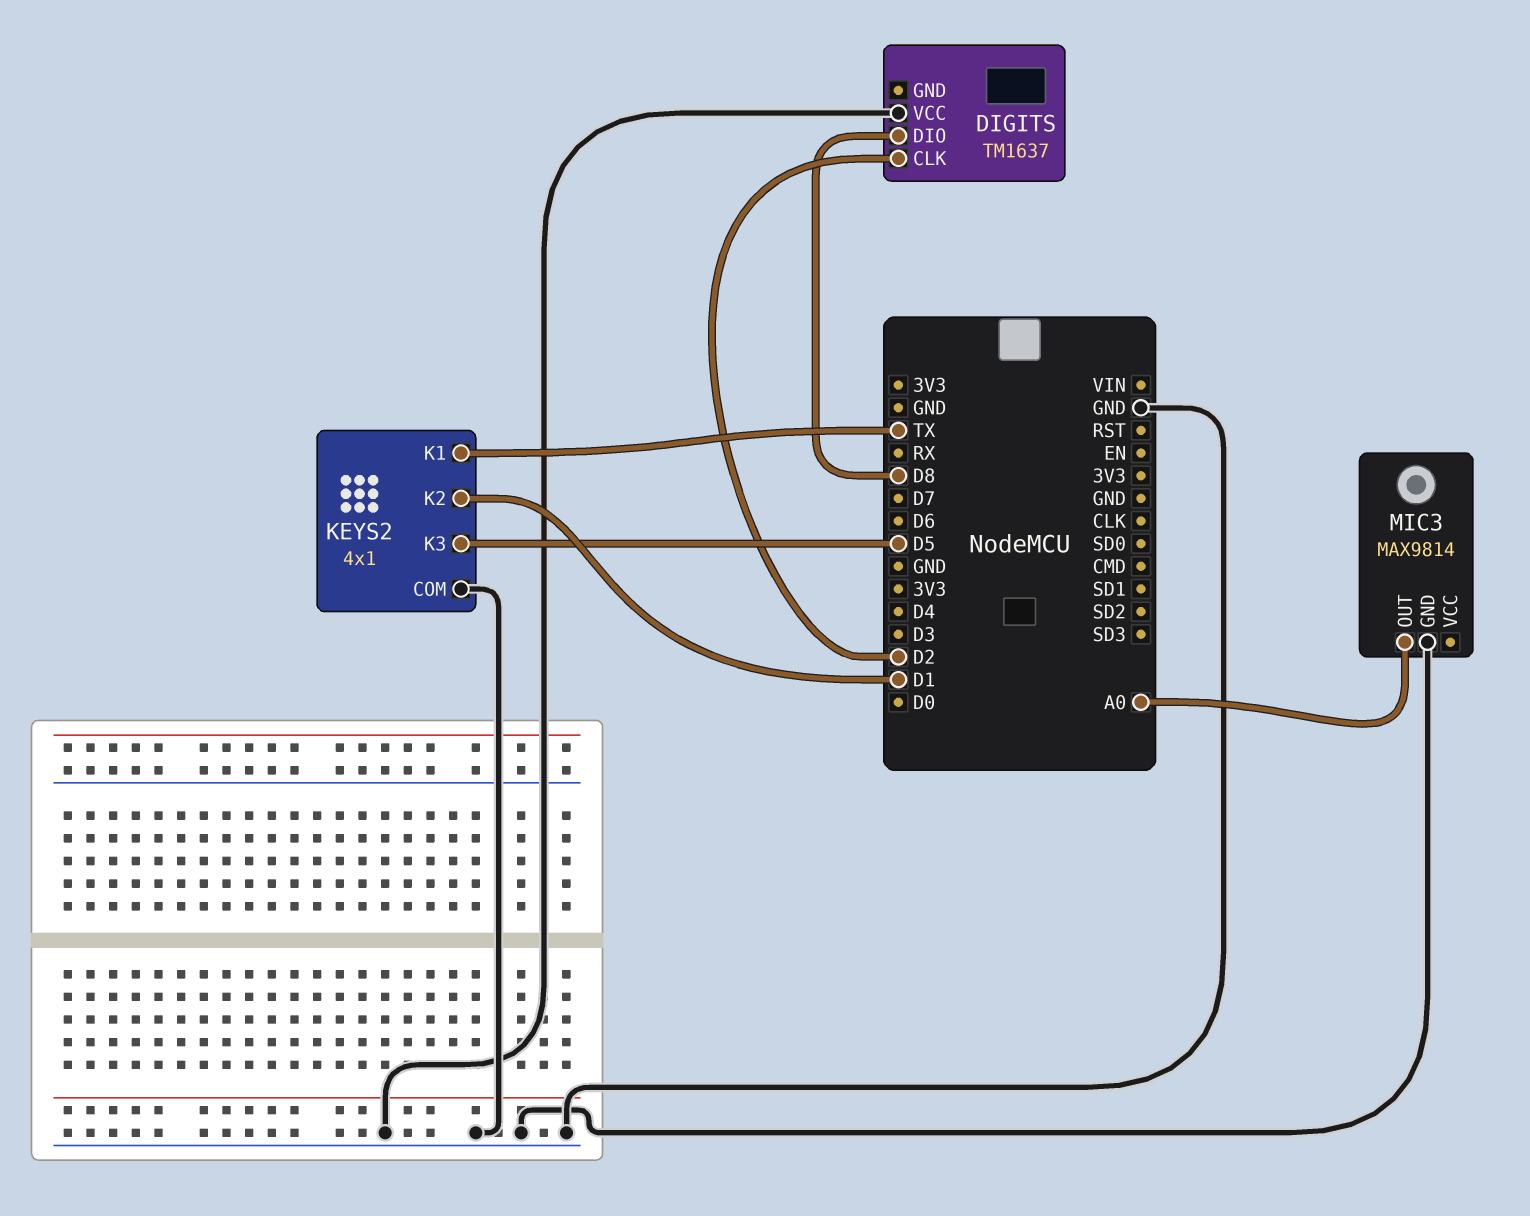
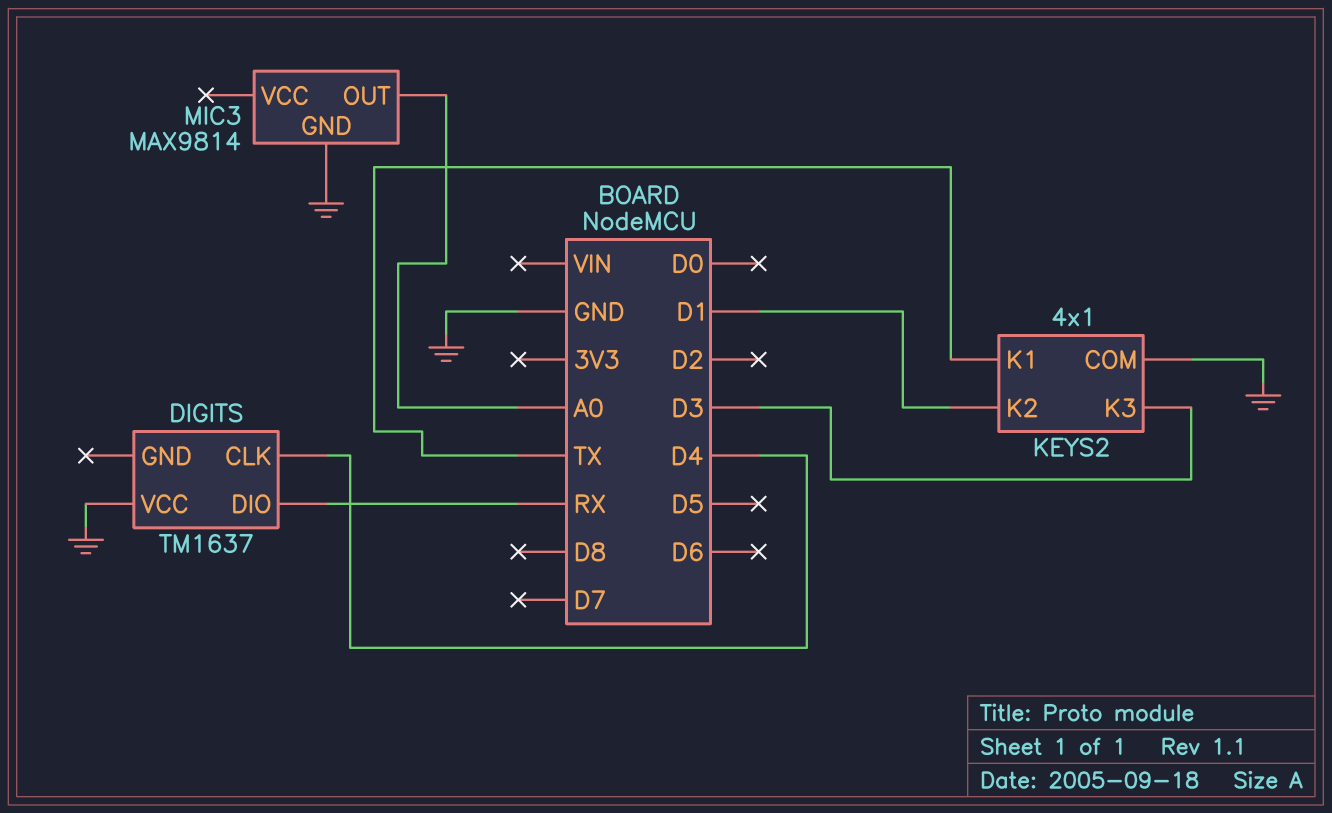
DIGITS pin CLK: D2 -> D4
DIGITS pin DIO: D8 -> RX
KEYS2 pin K3: D5 -> D3

